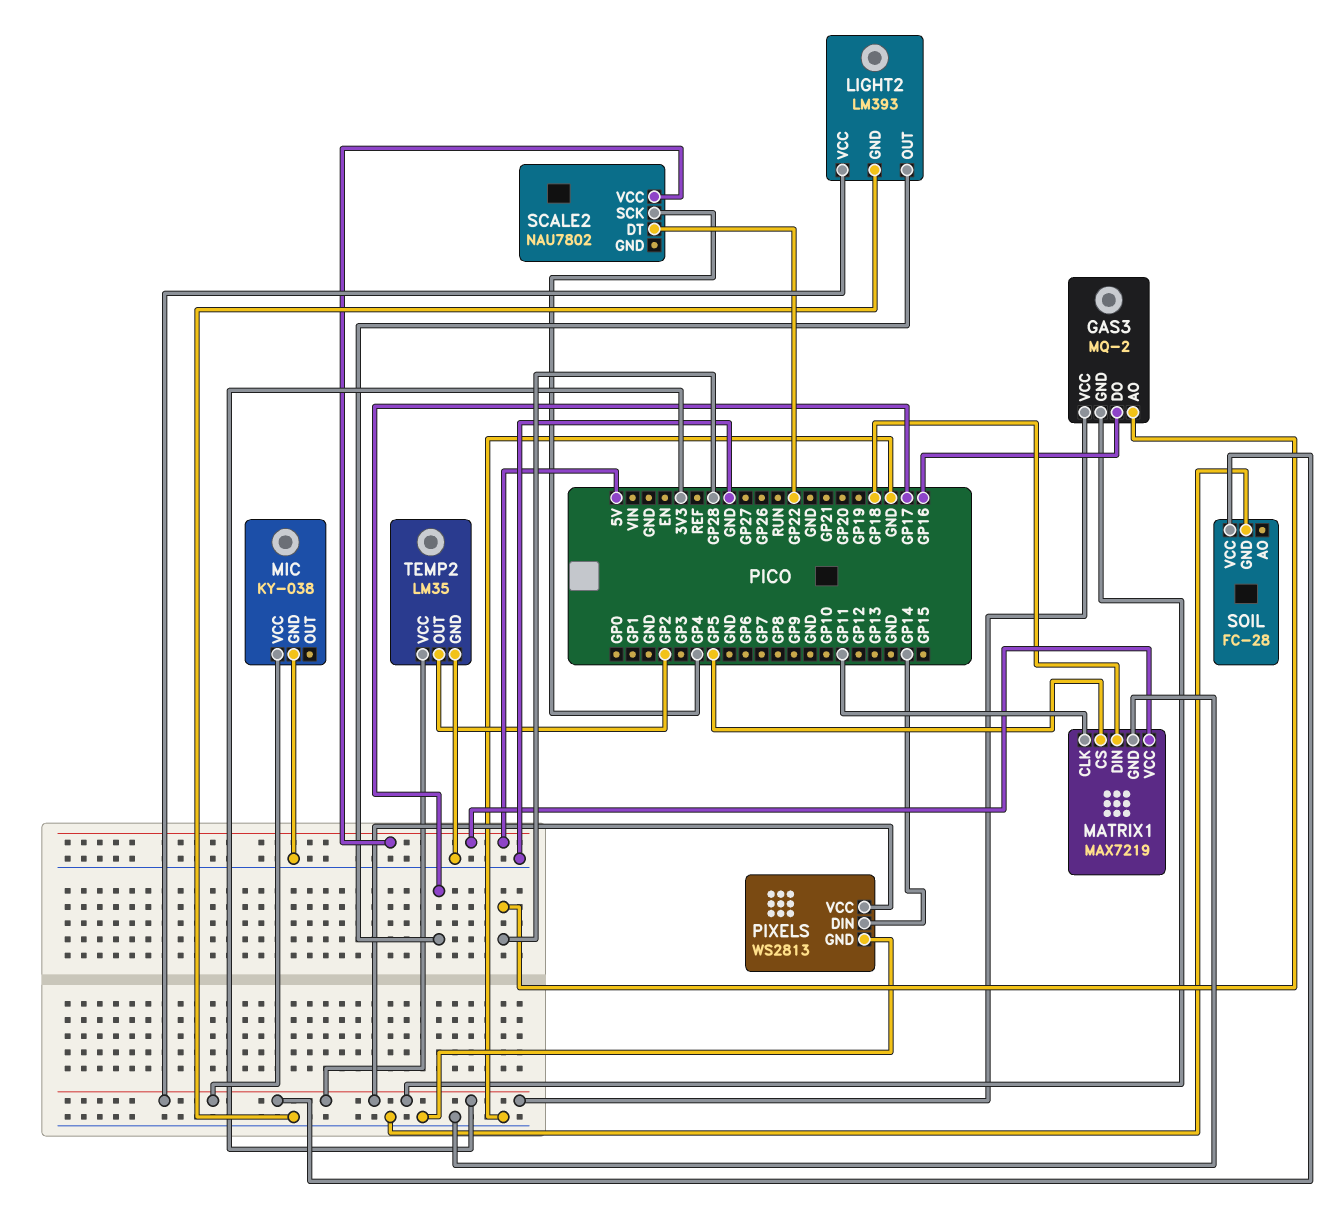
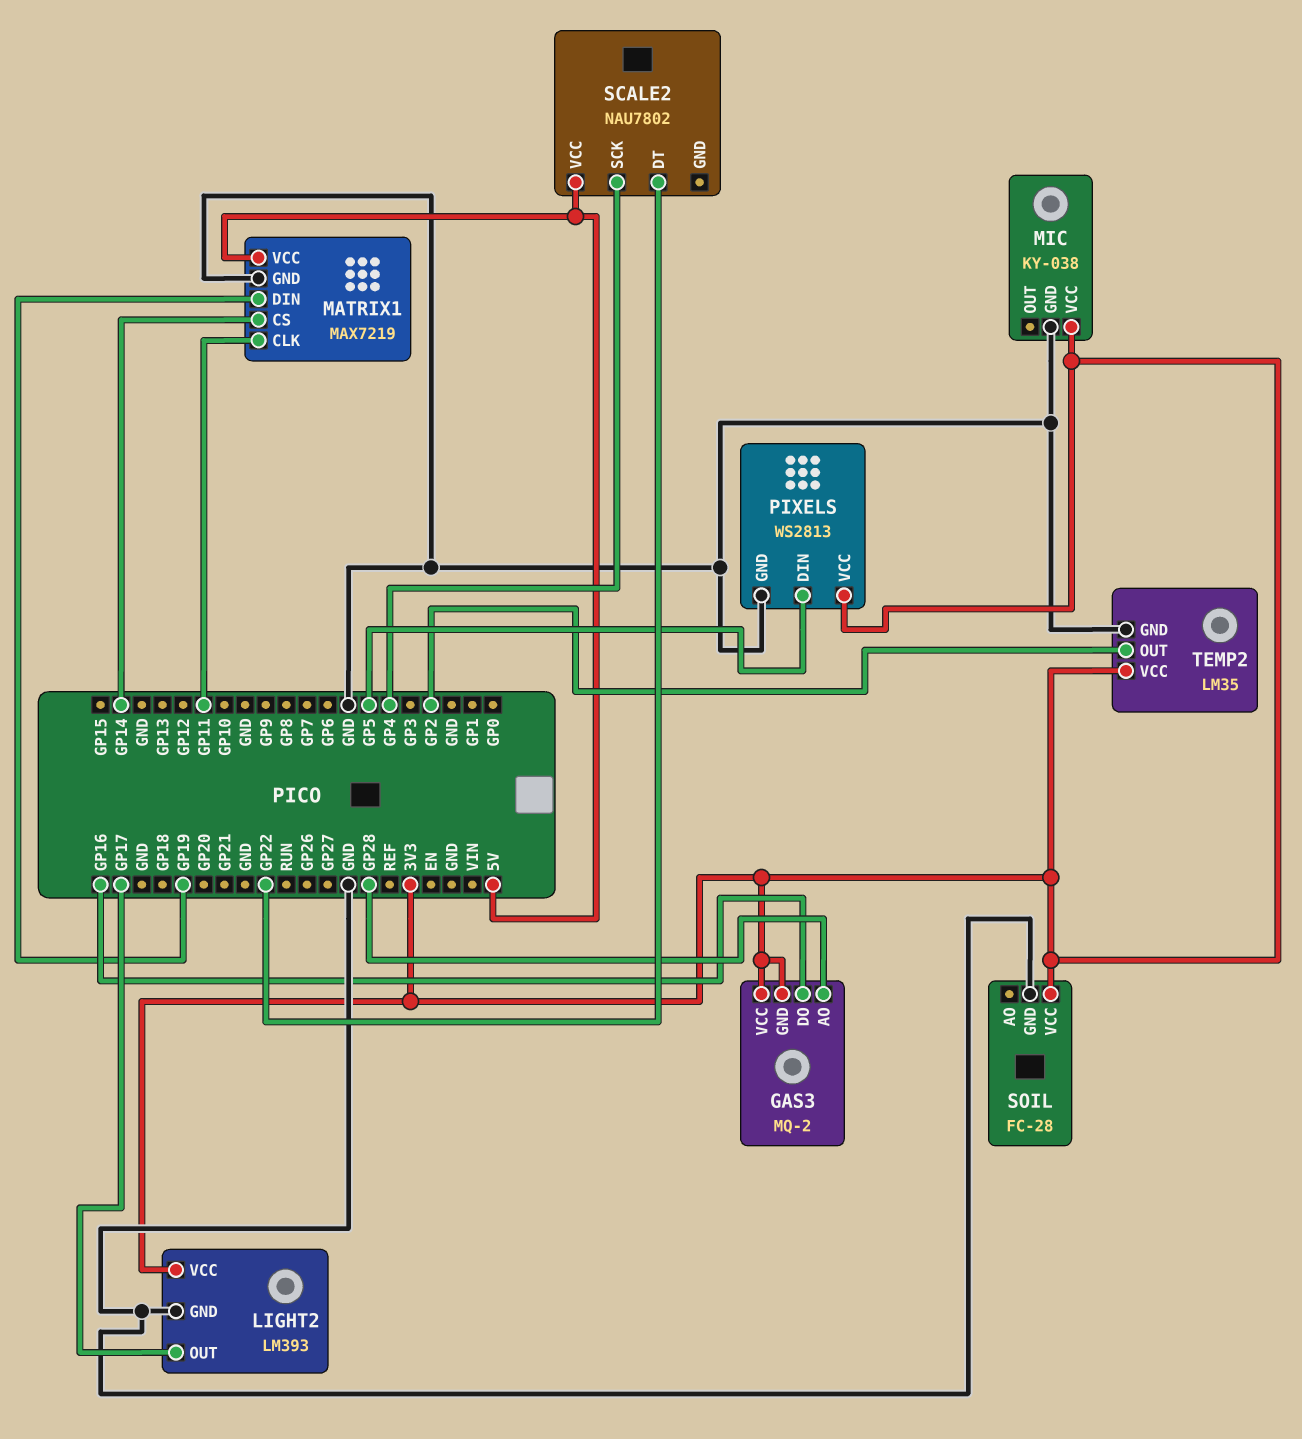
MATRIX1 pin CS: GP5 -> GP14
MATRIX1 pin DIN: GP18 -> GP19
PIXELS pin DIN: GP14 -> GP5

